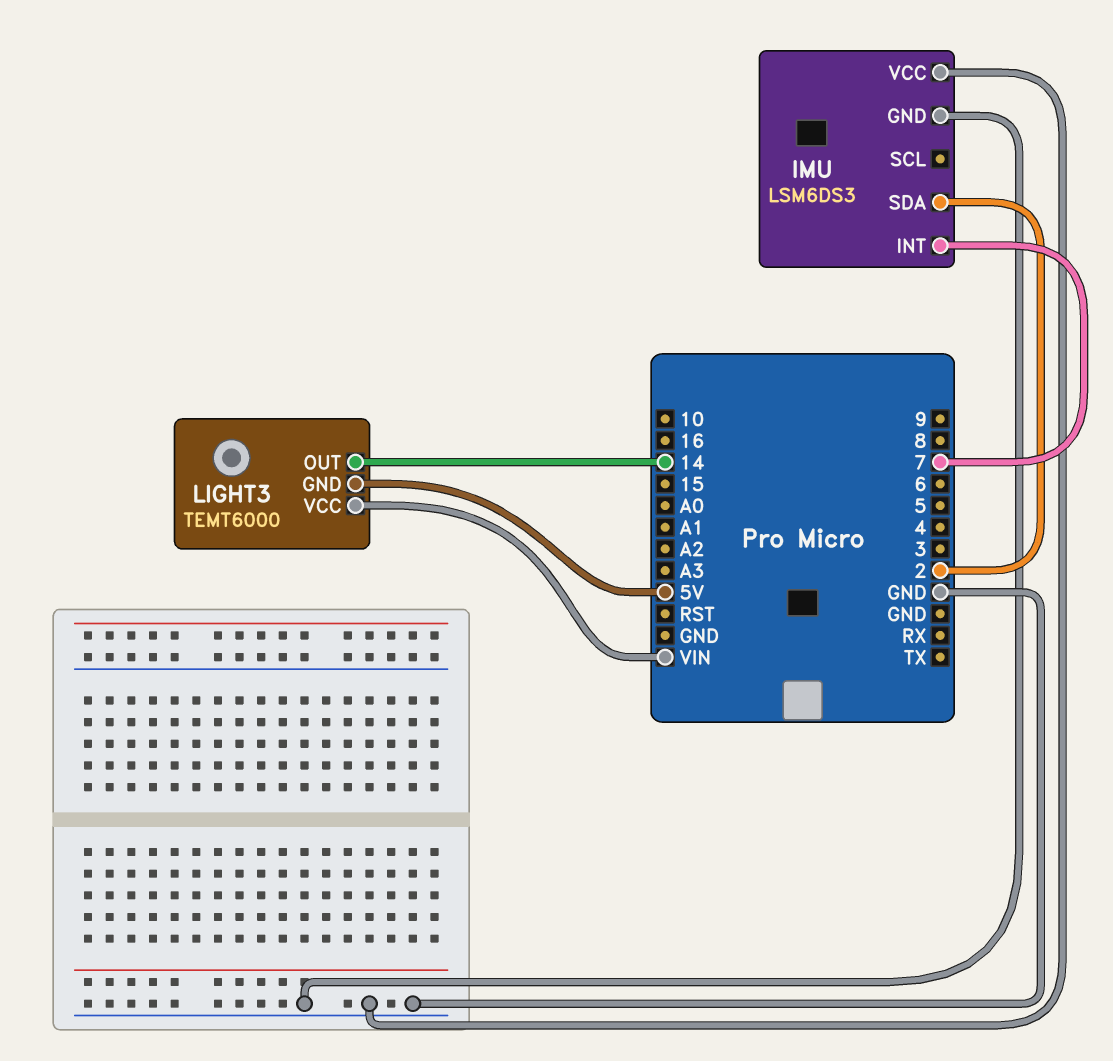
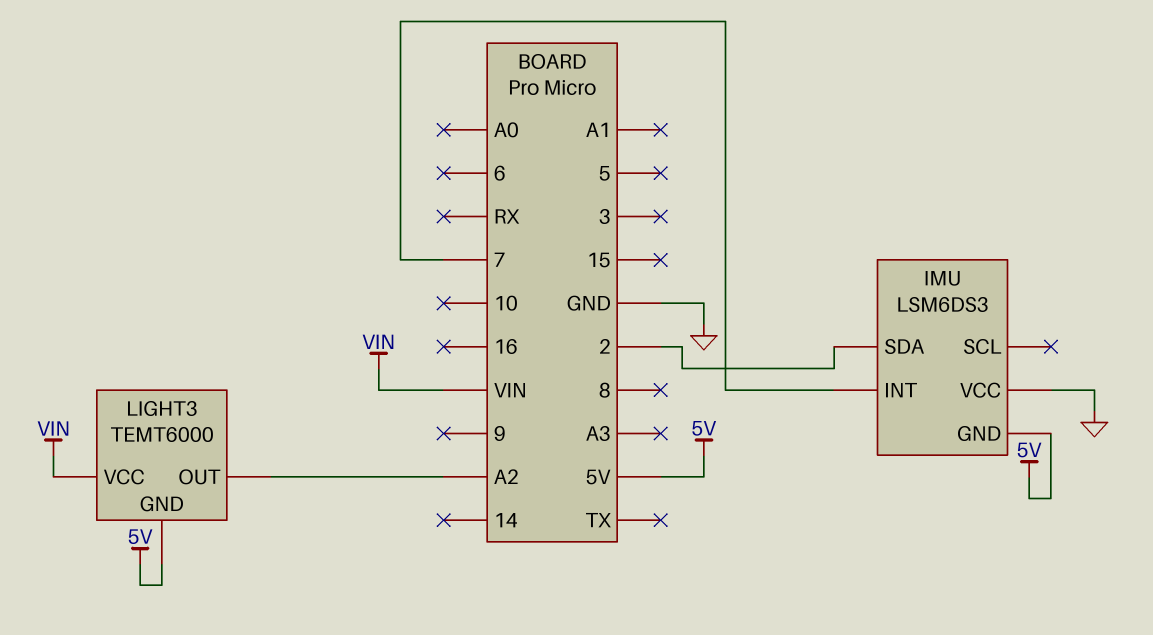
IMU pin GND: GND -> 5V
LIGHT3 pin OUT: 14 -> A2

